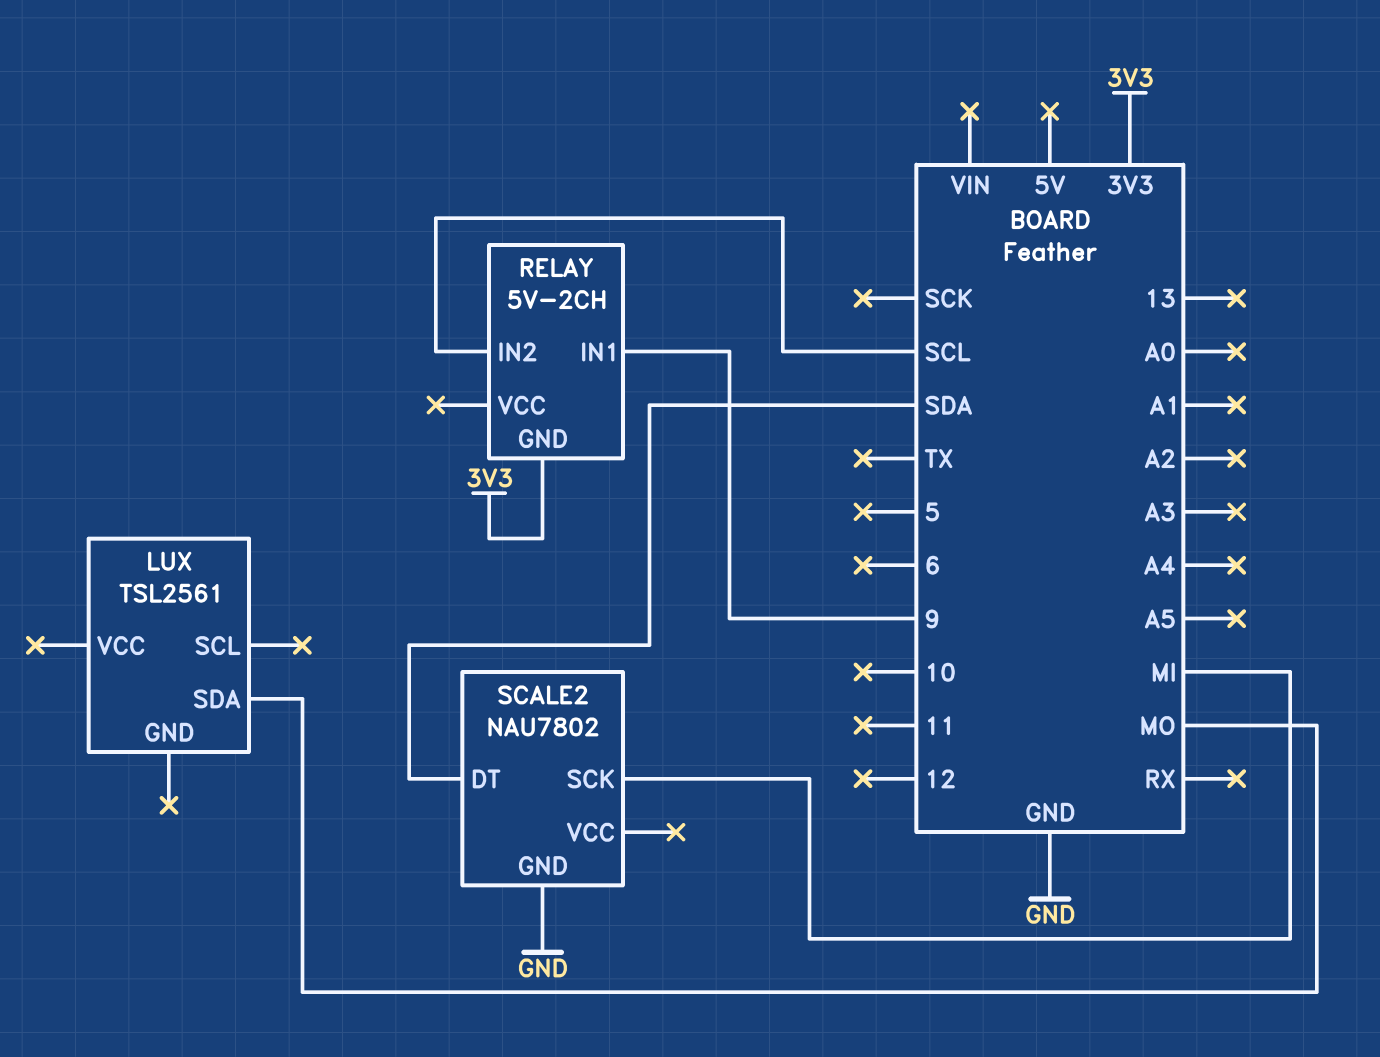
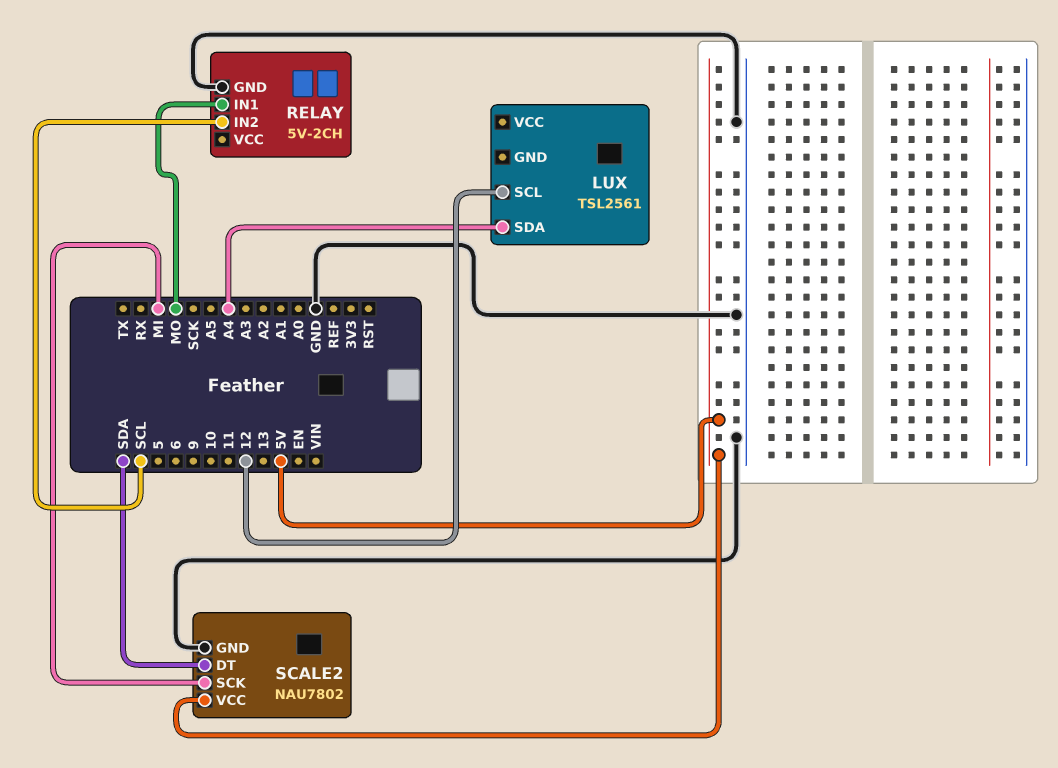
LUX pin SCL: none -> 12
LUX pin SDA: MO -> A4
RELAY pin GND: 3V3 -> GND
RELAY pin IN1: 9 -> MO
SCALE2 pin VCC: none -> 5V

